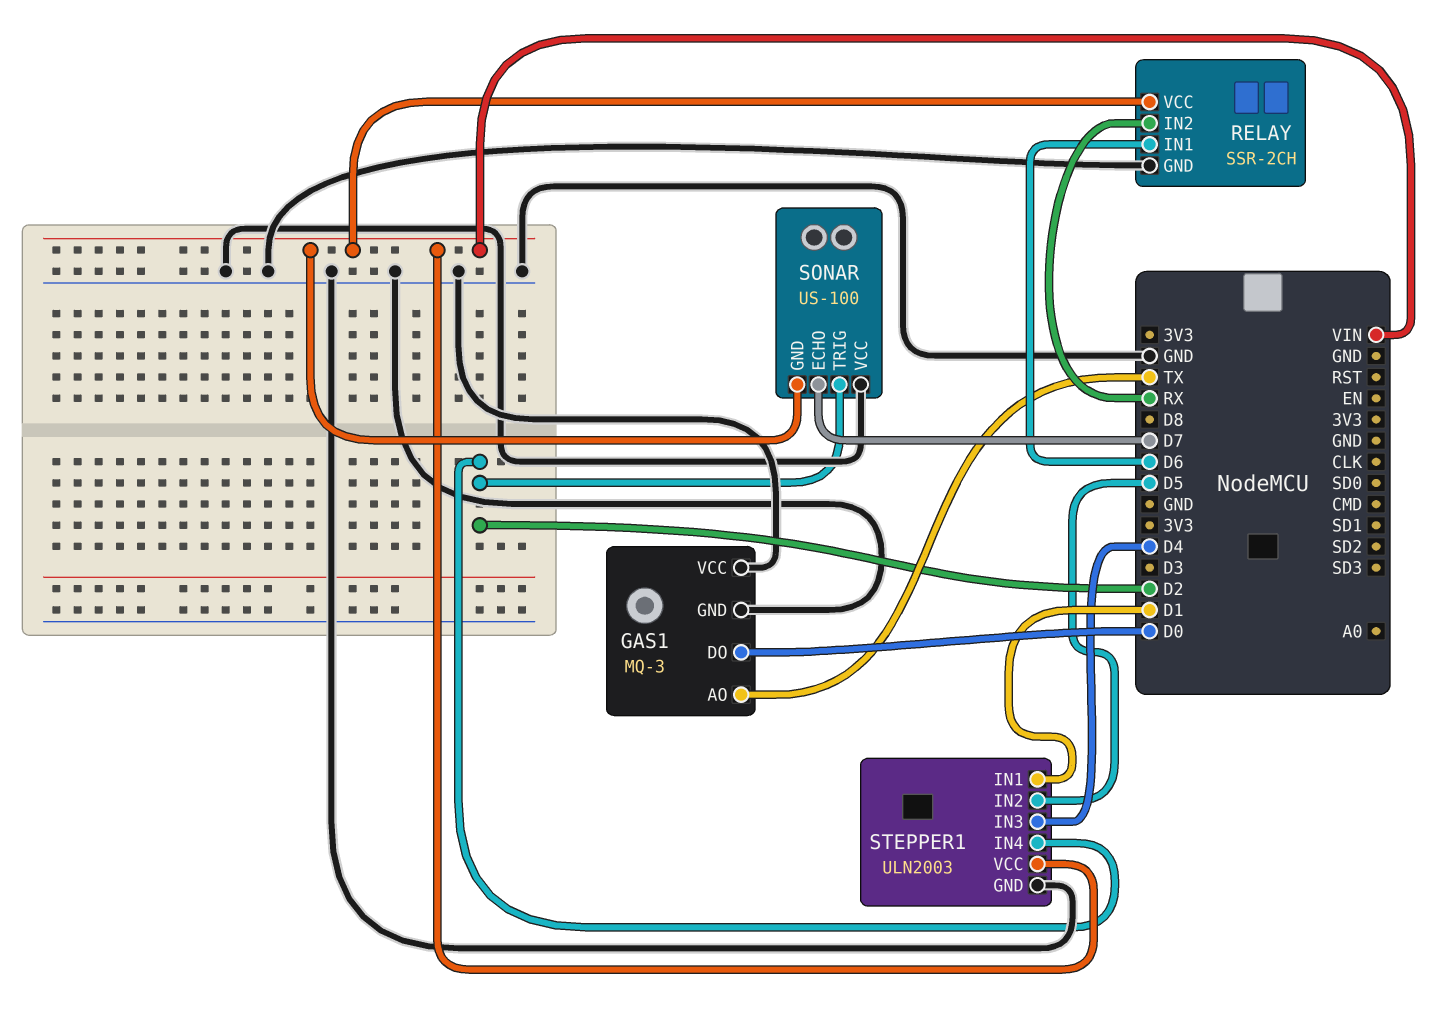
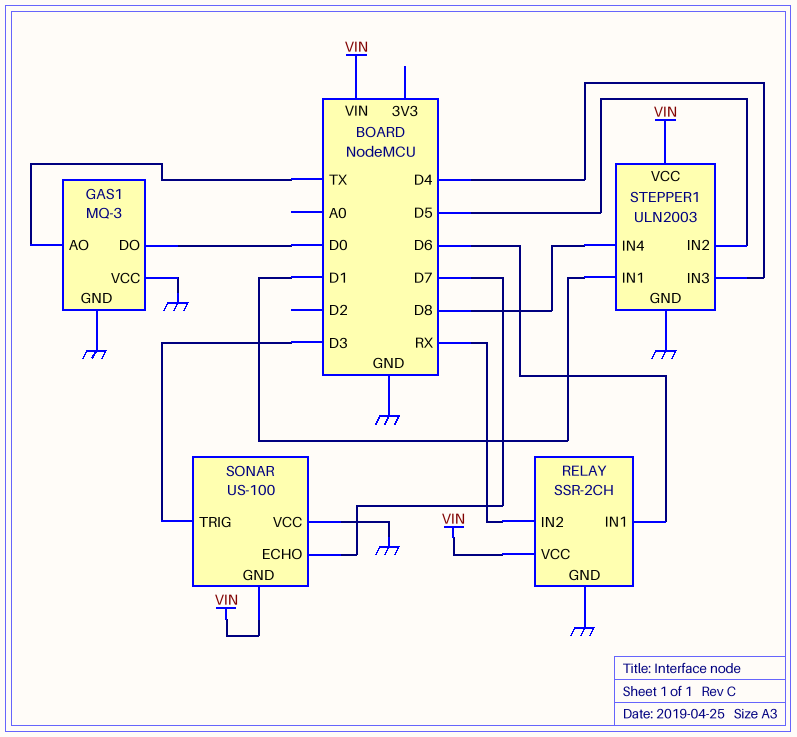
SONAR pin TRIG: D2 -> D3
STEPPER1 pin IN4: D2 -> D8

